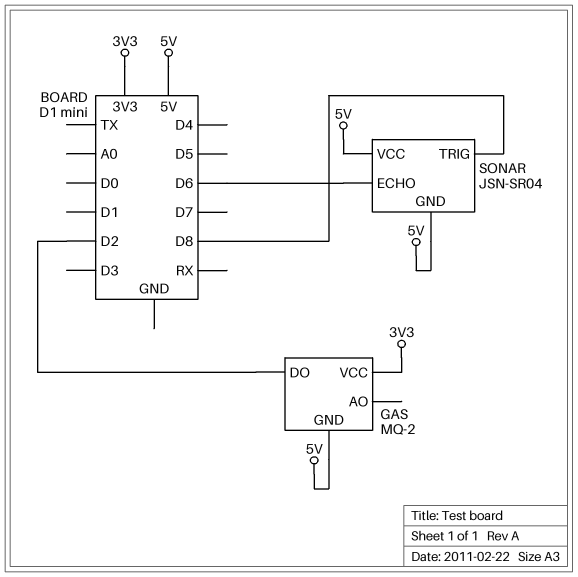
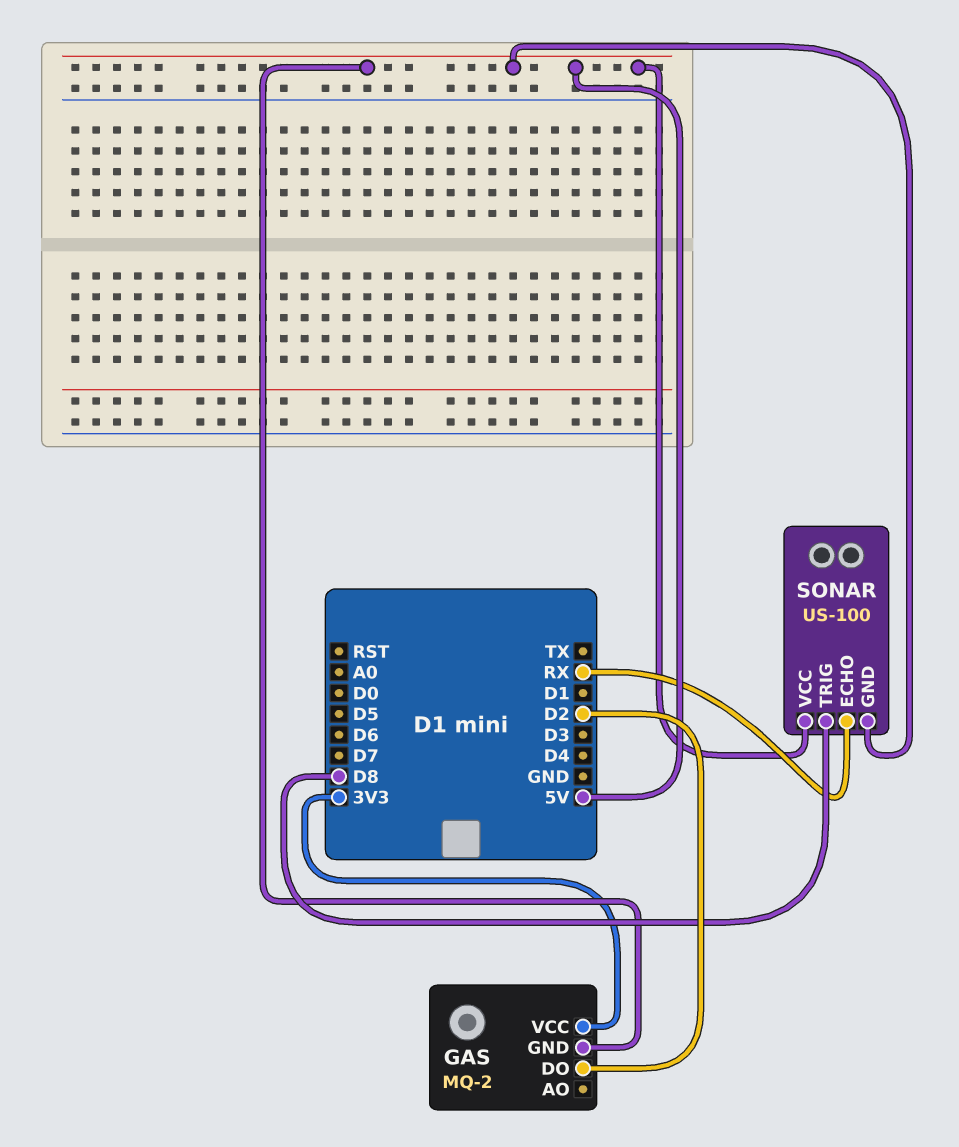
SONAR: JSN-SR04 -> US-100
SONAR pin ECHO: D6 -> RX

